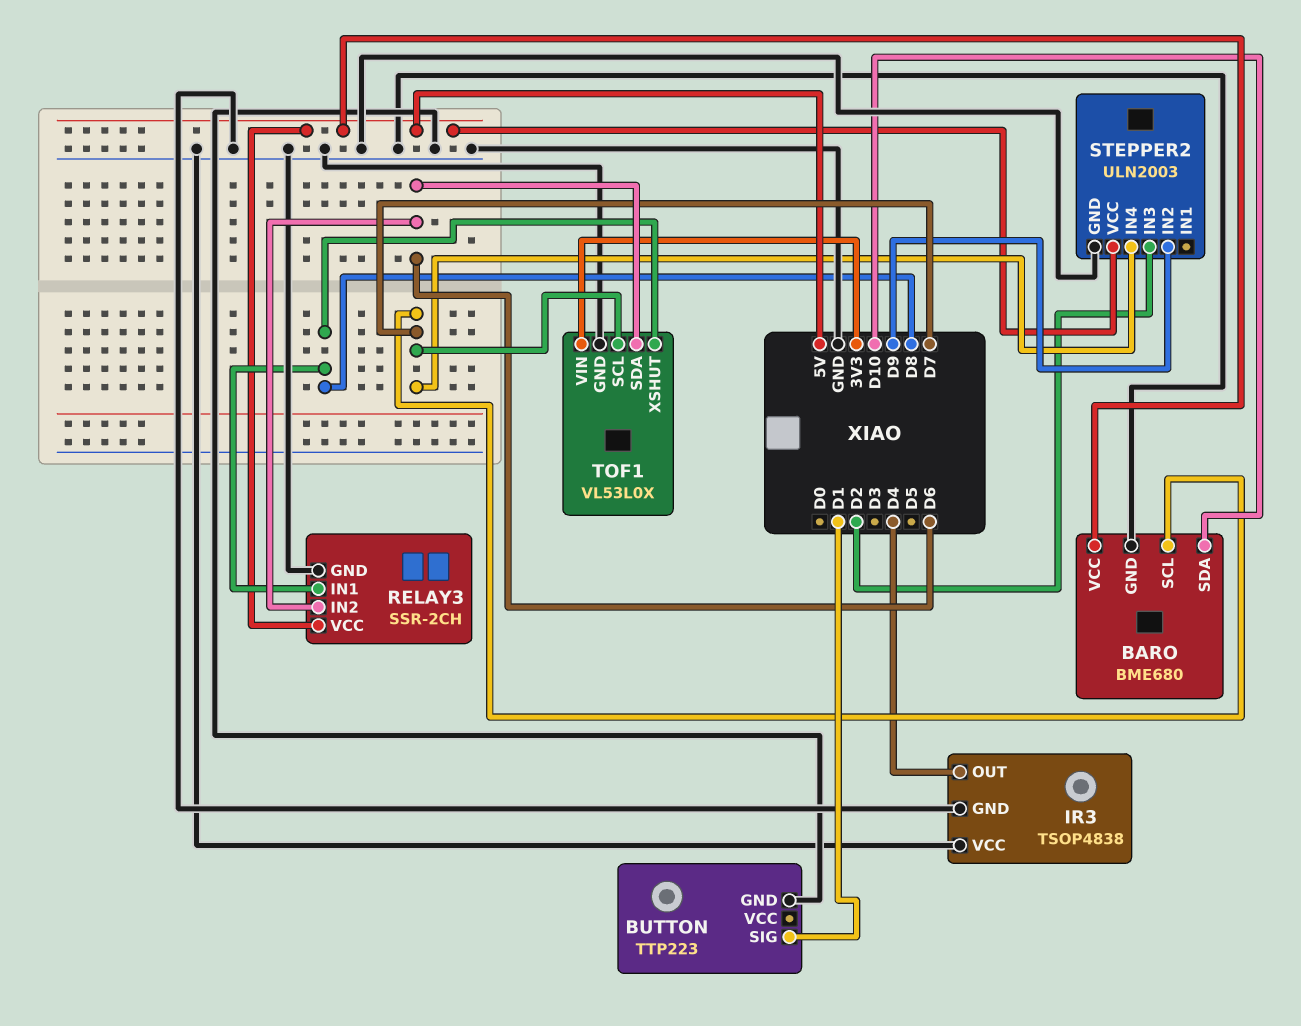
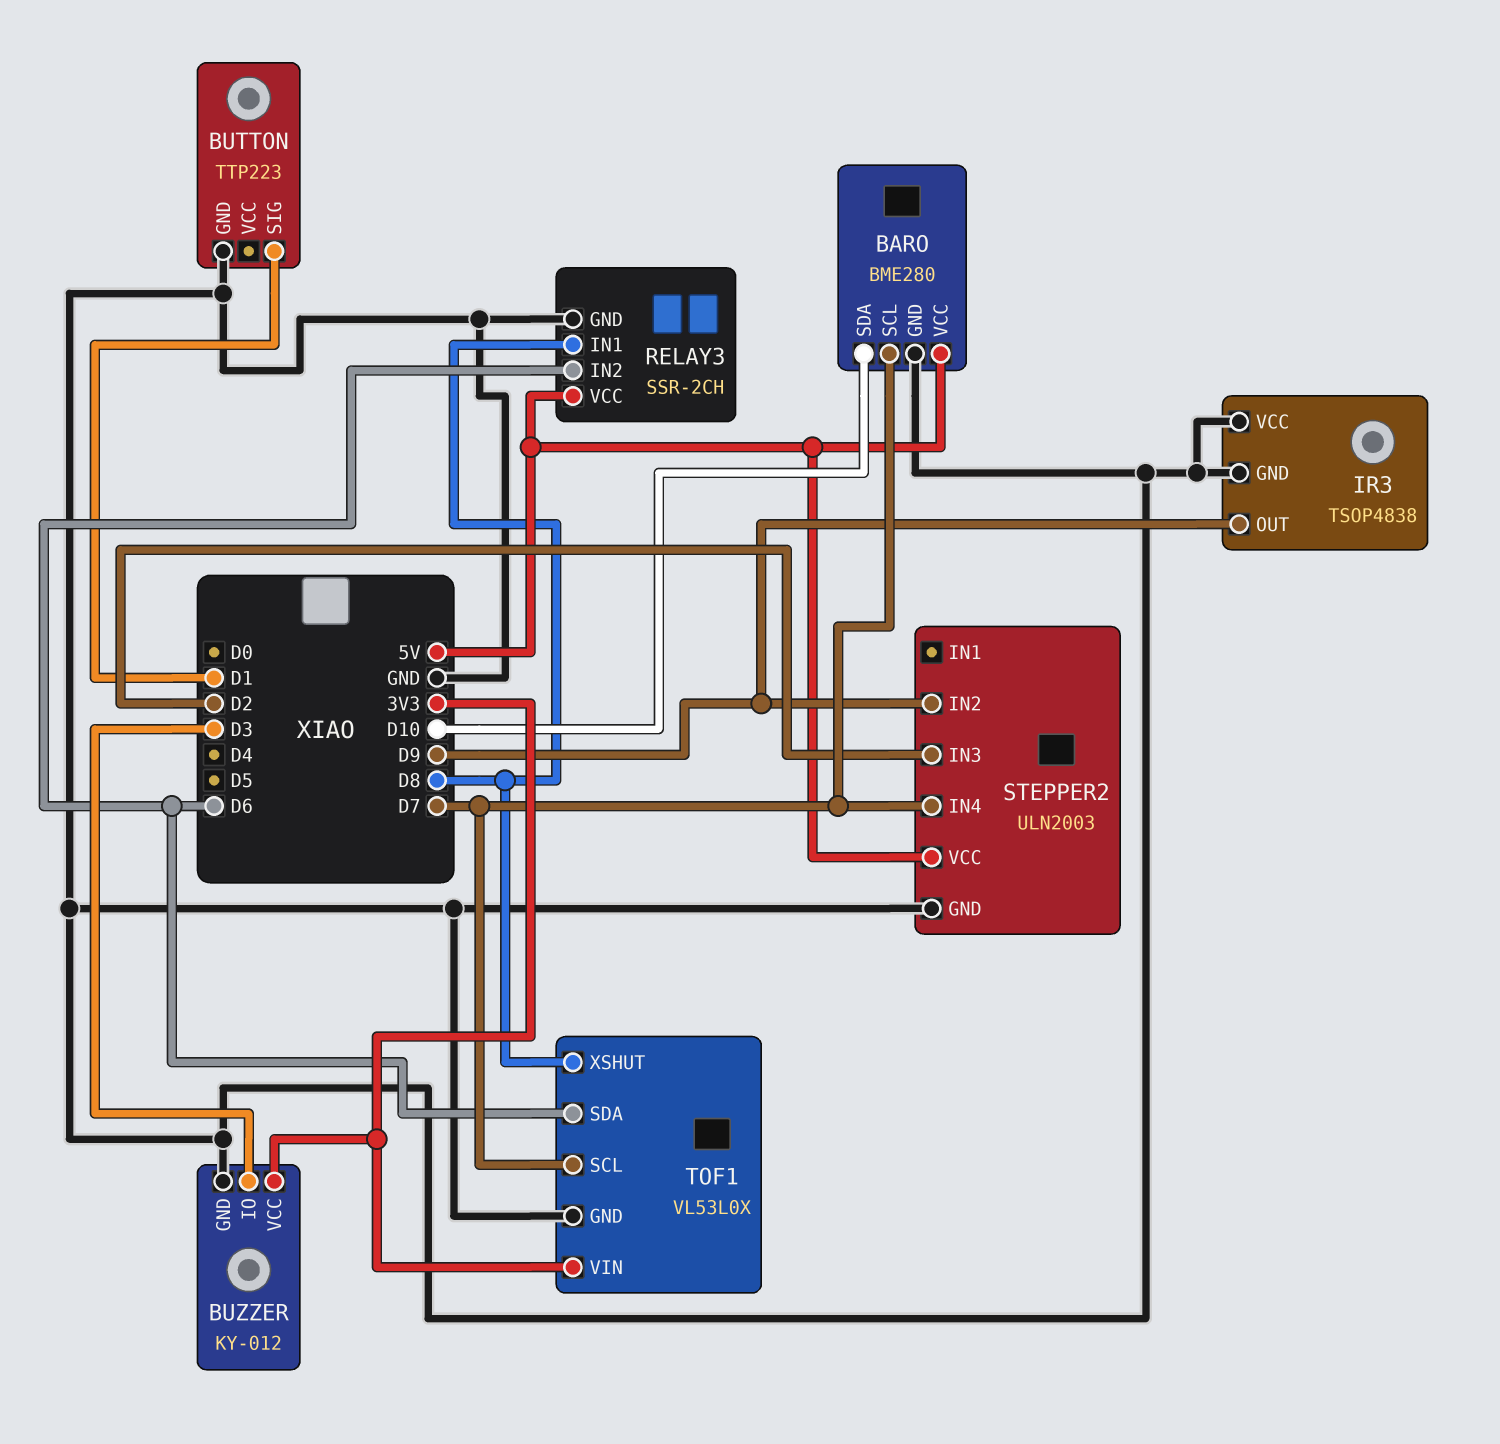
BARO: BME680 -> BME280
BUZZER: none -> KY-012
BUZZER pin GND: none -> GND
BUZZER pin IO: none -> D3
BUZZER pin VCC: none -> 3V3
IR3 pin OUT: D4 -> D9

